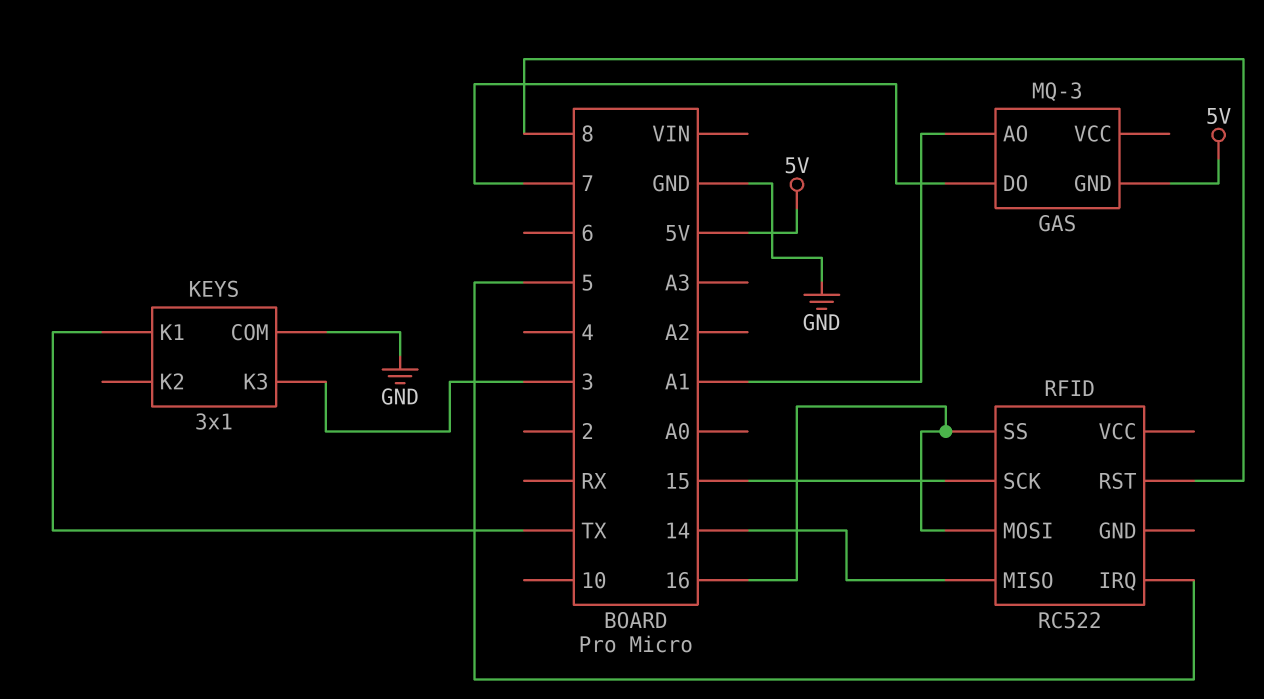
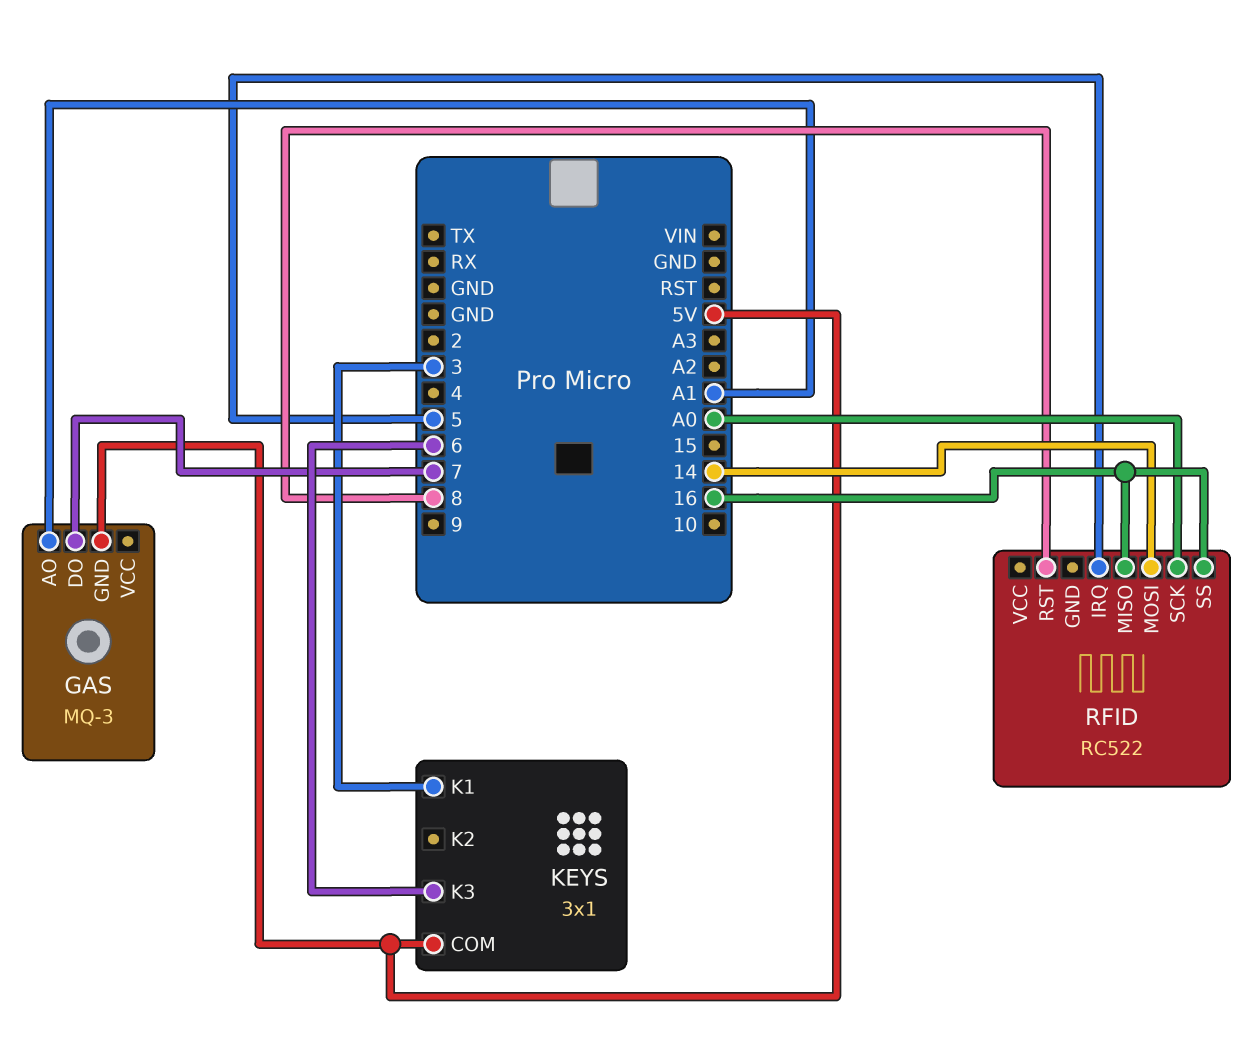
KEYS pin COM: GND -> 5V
KEYS pin K1: TX -> 3
KEYS pin K3: 3 -> 6
RFID pin MISO: 14 -> 16
RFID pin MOSI: 16 -> 14
RFID pin SCK: 15 -> A0

